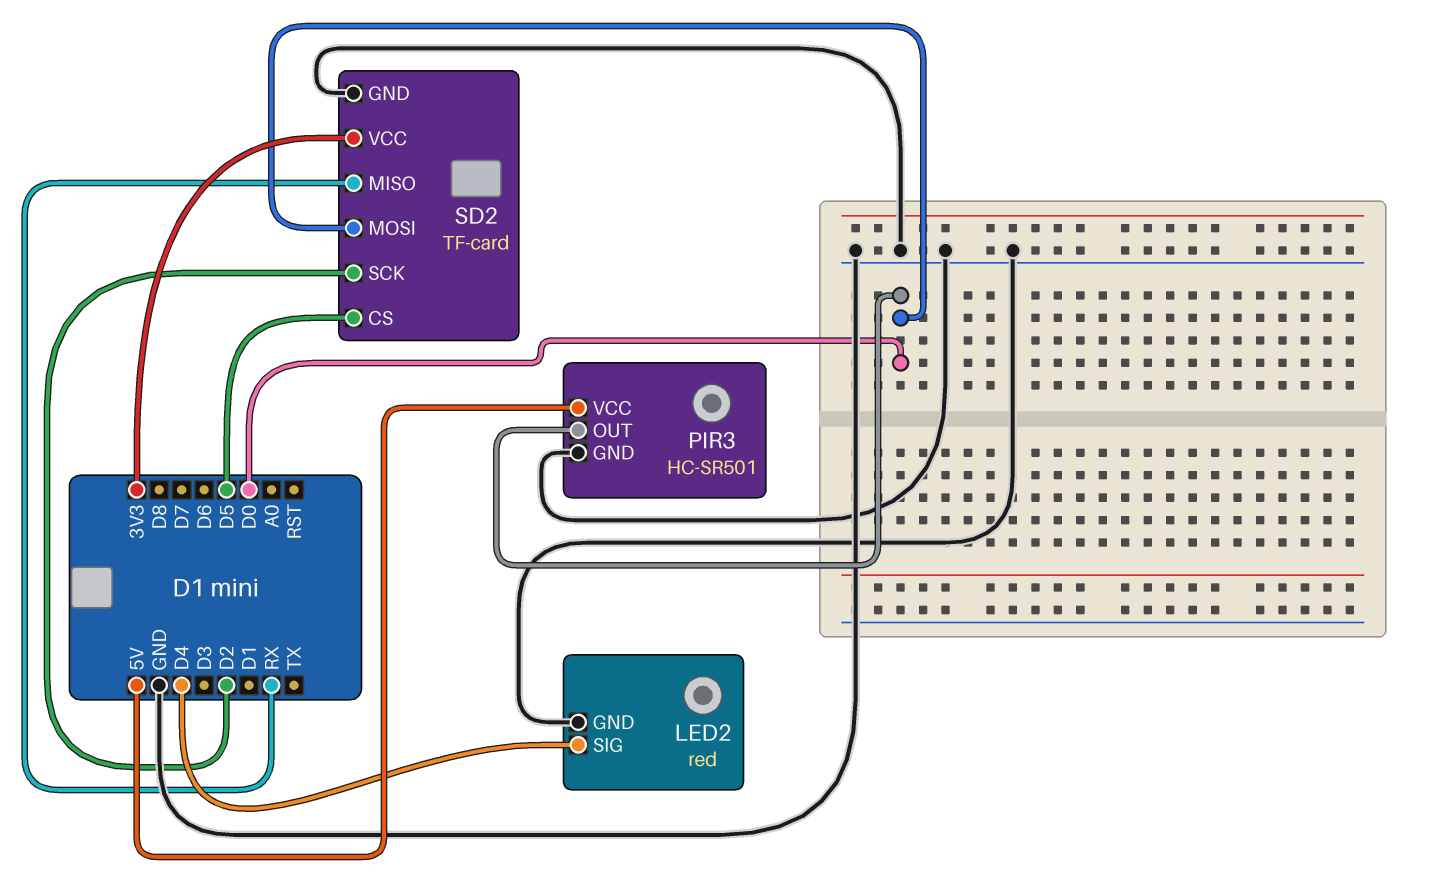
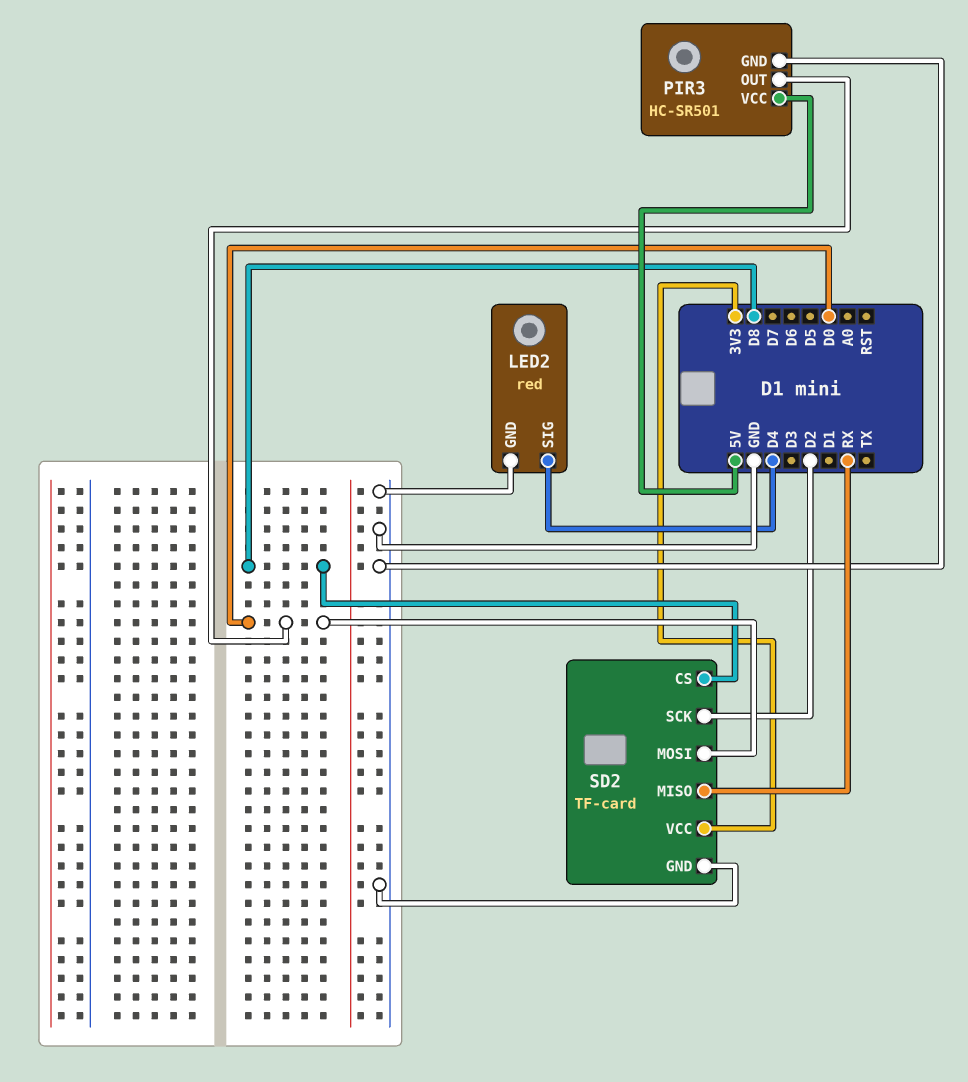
SD2 pin CS: D5 -> D8

